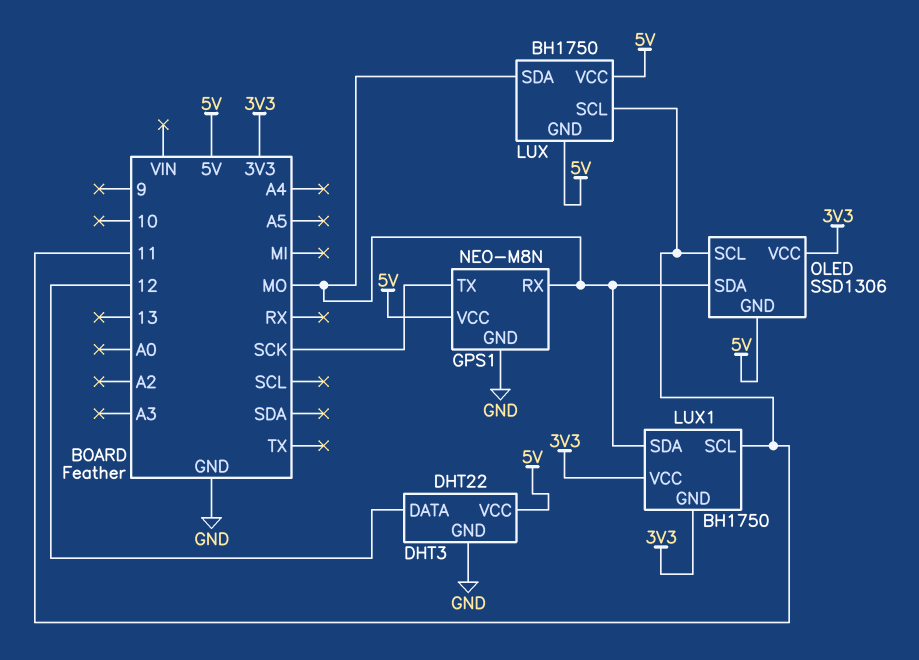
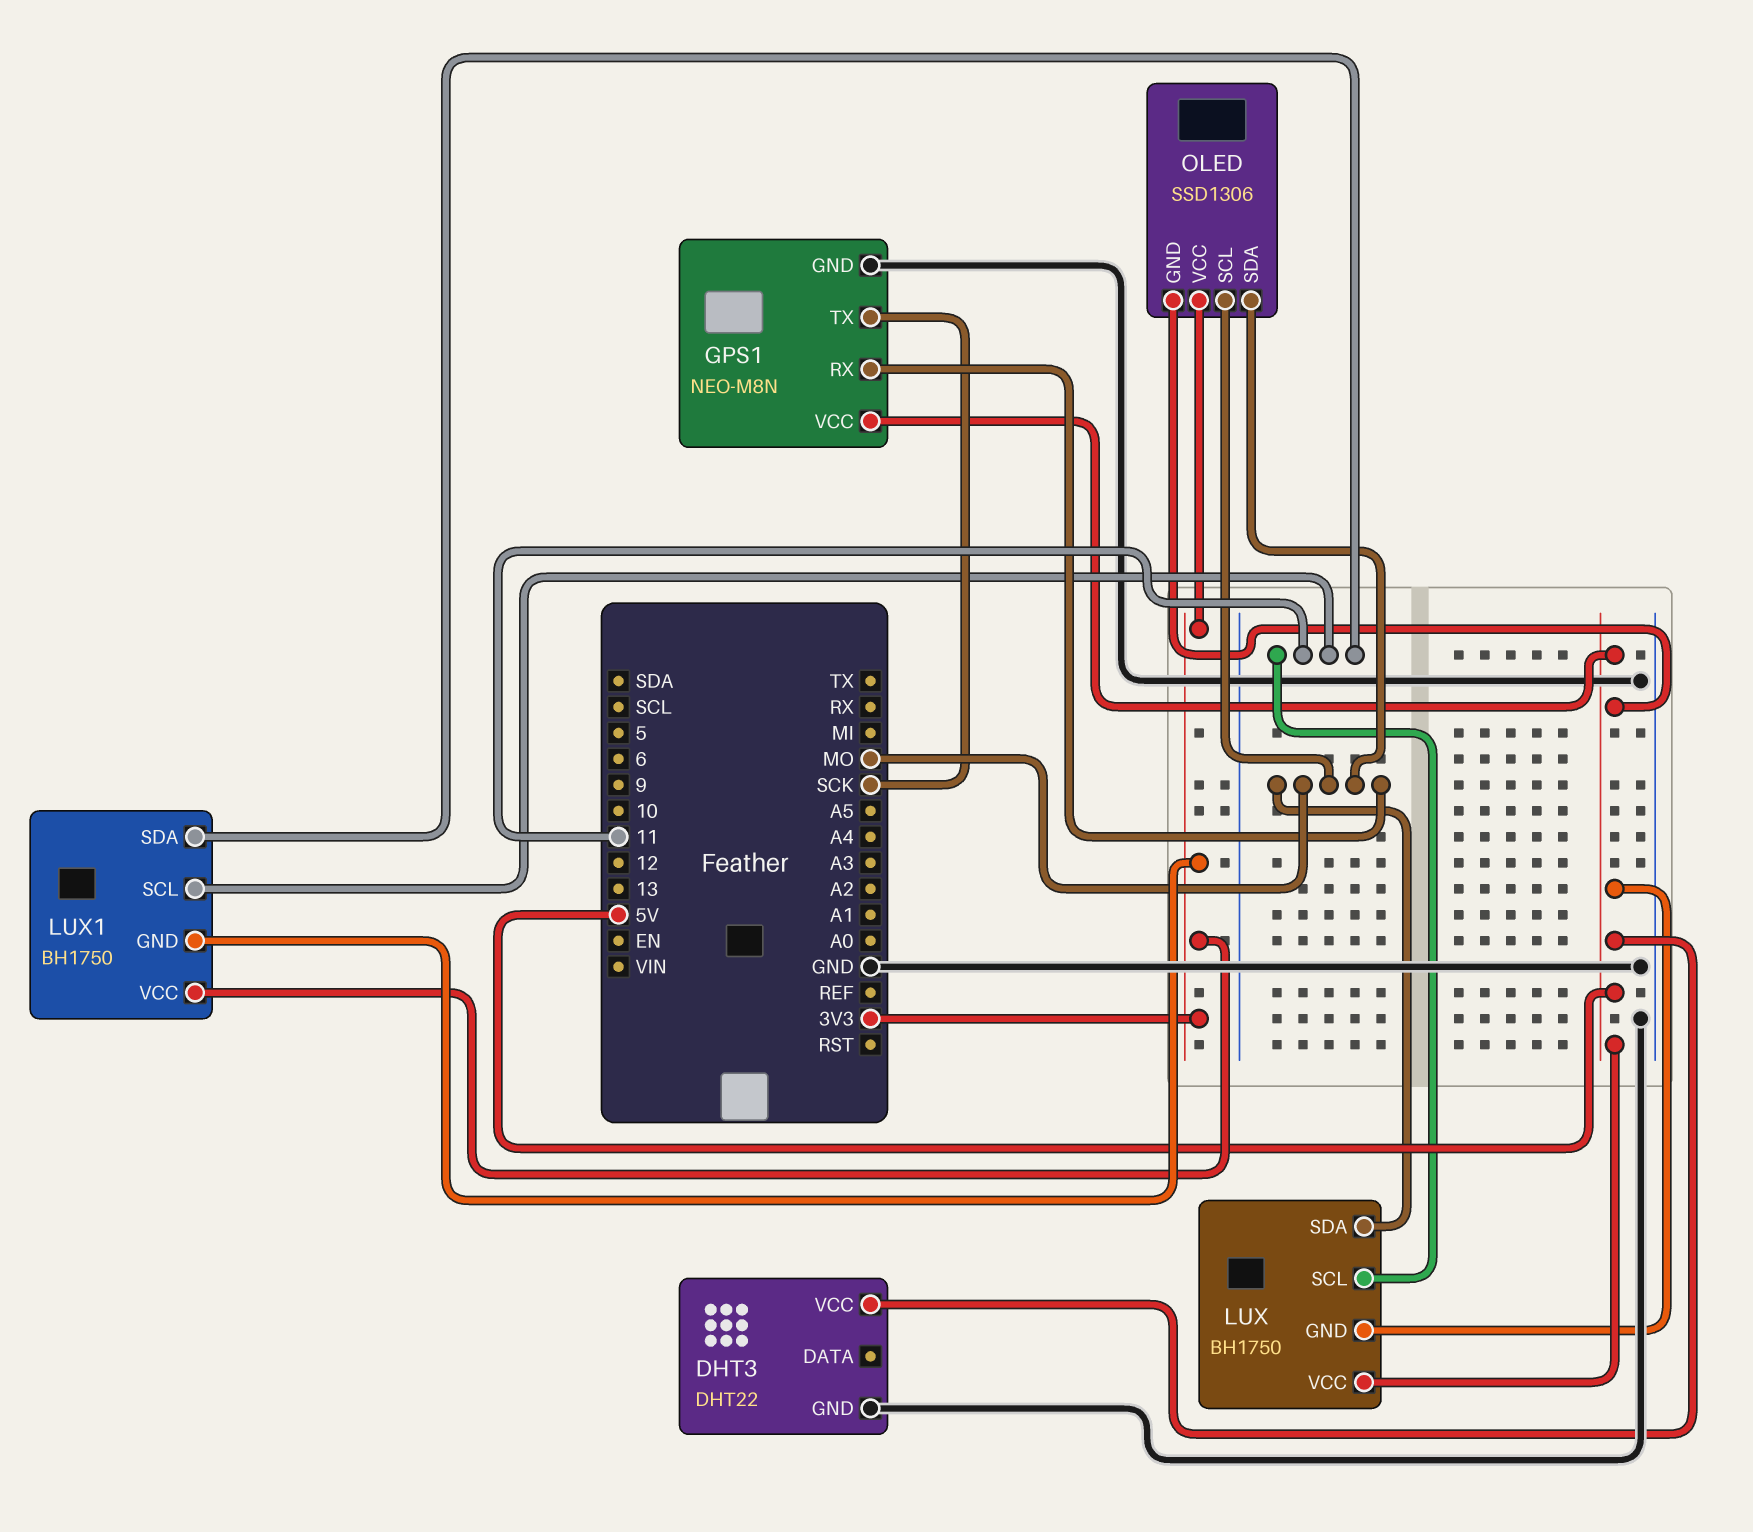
DHT3 pin DATA: 12 -> none
LUX1 pin SDA: MO -> 11
OLED pin SCL: 11 -> MO

